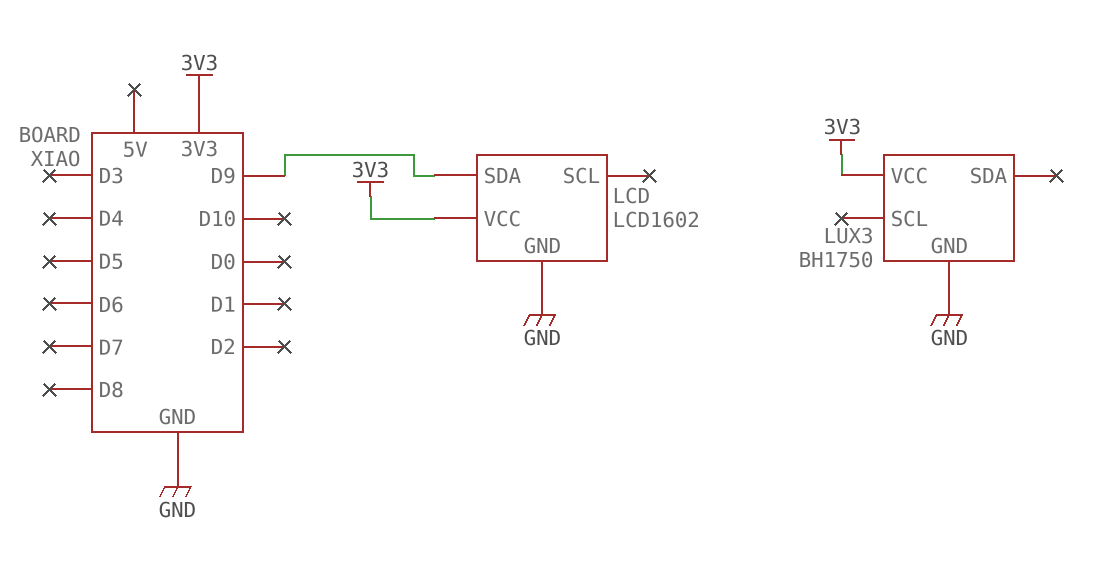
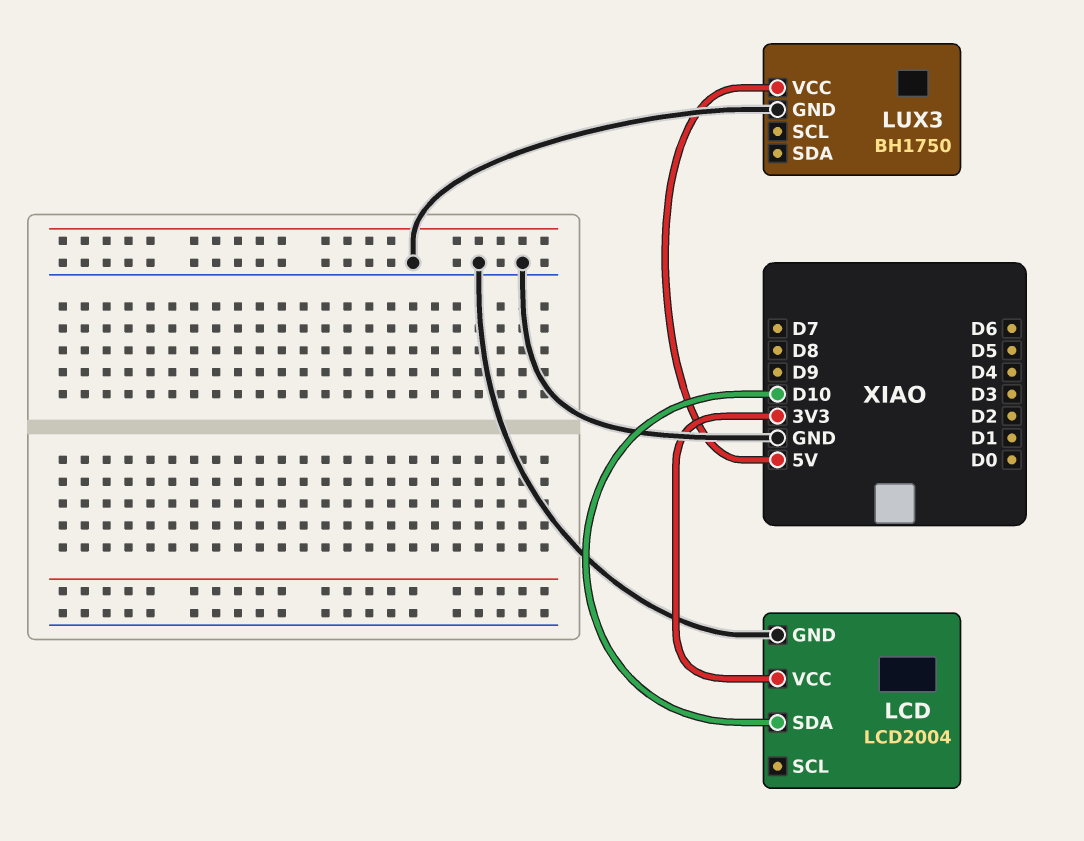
LCD: LCD1602 -> LCD2004
LCD pin SDA: D9 -> D10
LUX3 pin VCC: 3V3 -> 5V

